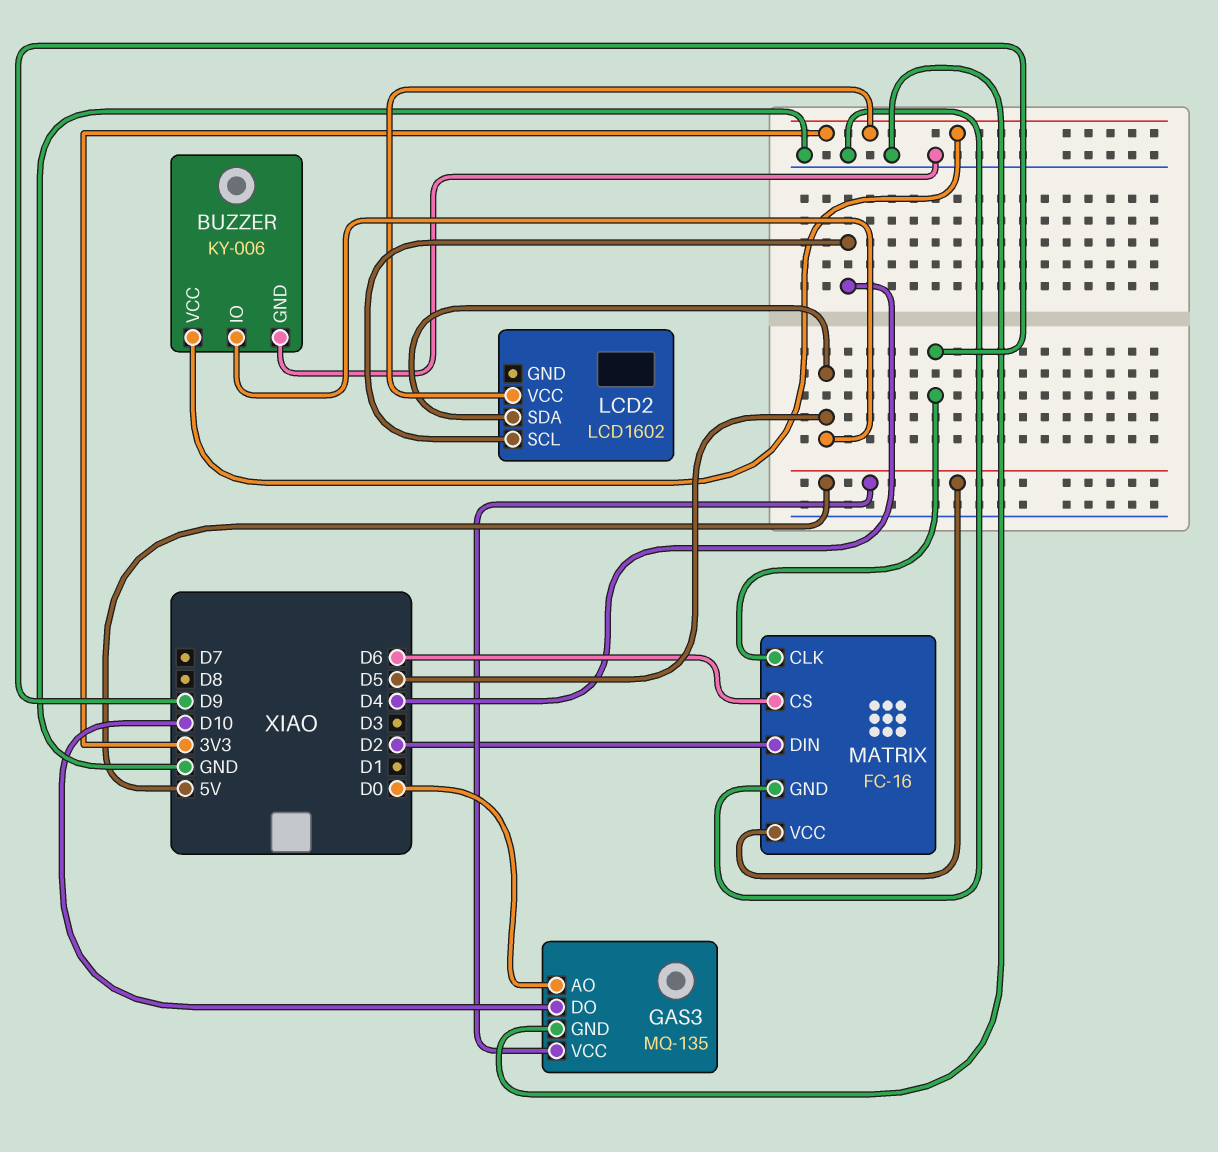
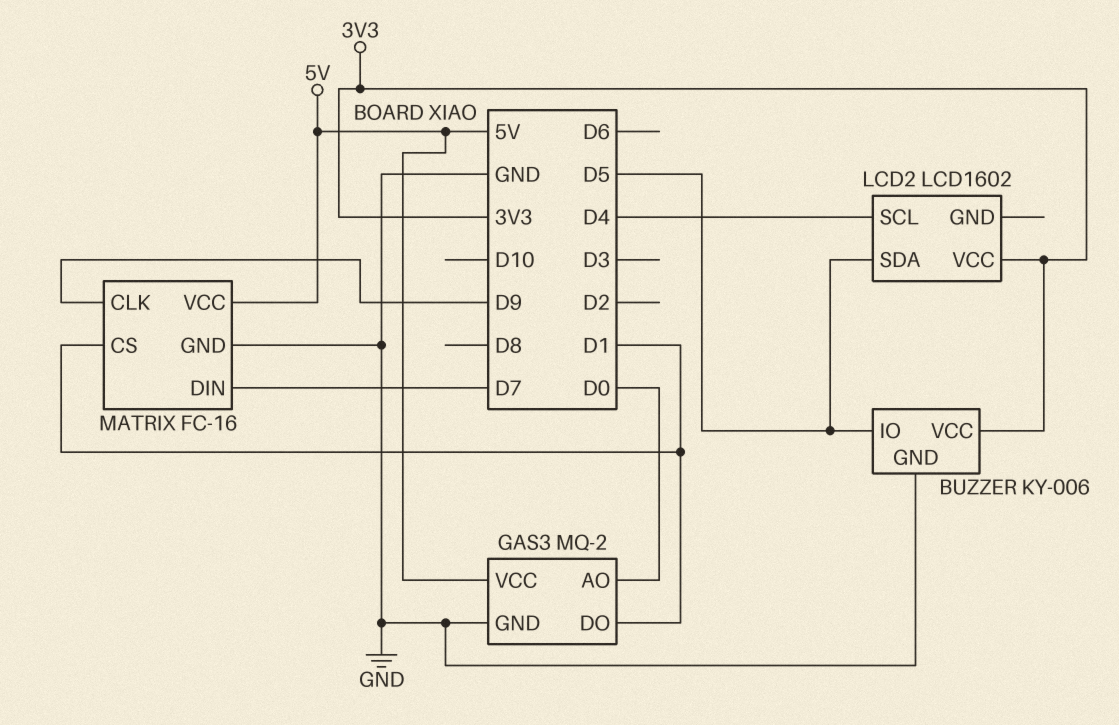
GAS3: MQ-135 -> MQ-2
GAS3 pin DO: D10 -> D1
MATRIX pin CS: D6 -> D1
MATRIX pin DIN: D2 -> D7

